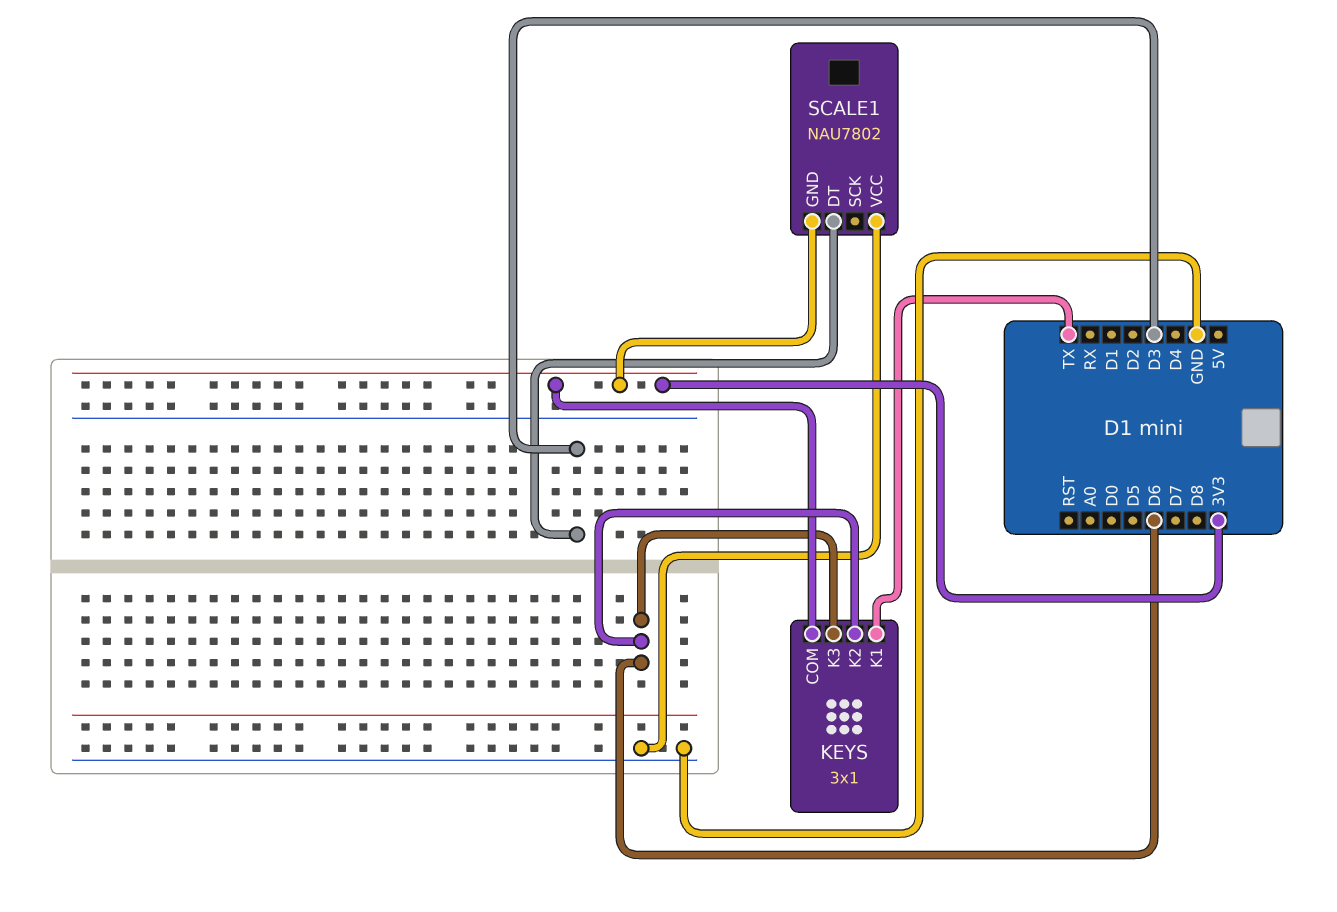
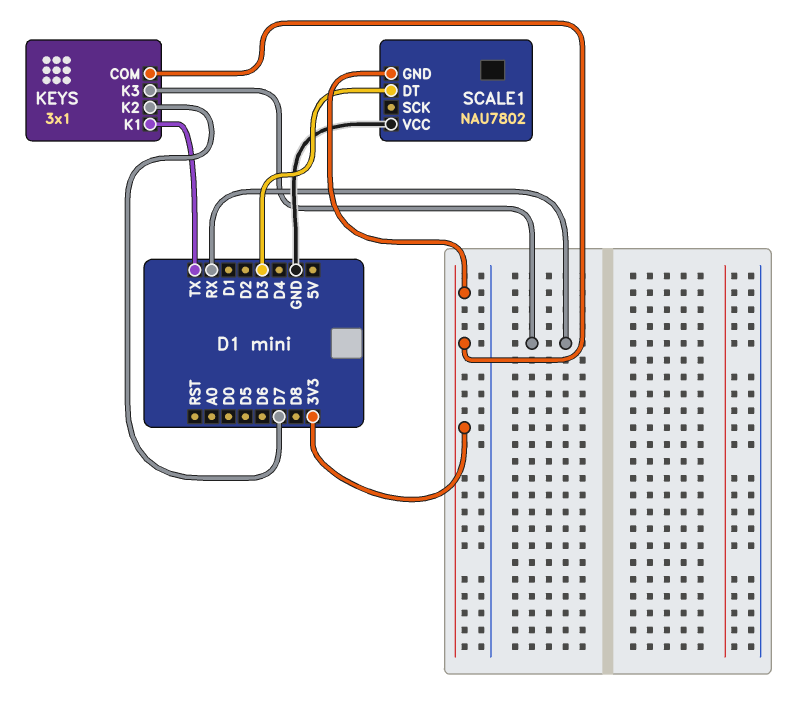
KEYS pin K2: D6 -> D7
KEYS pin K3: D6 -> RX

